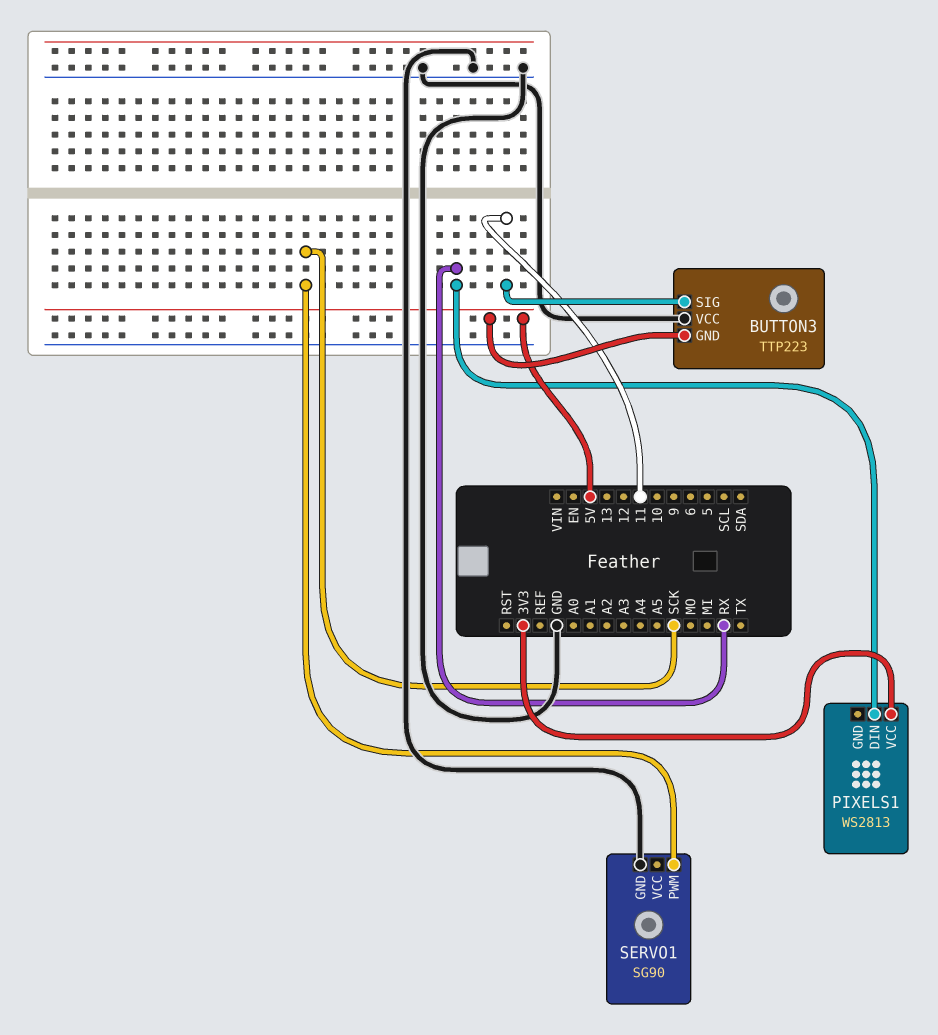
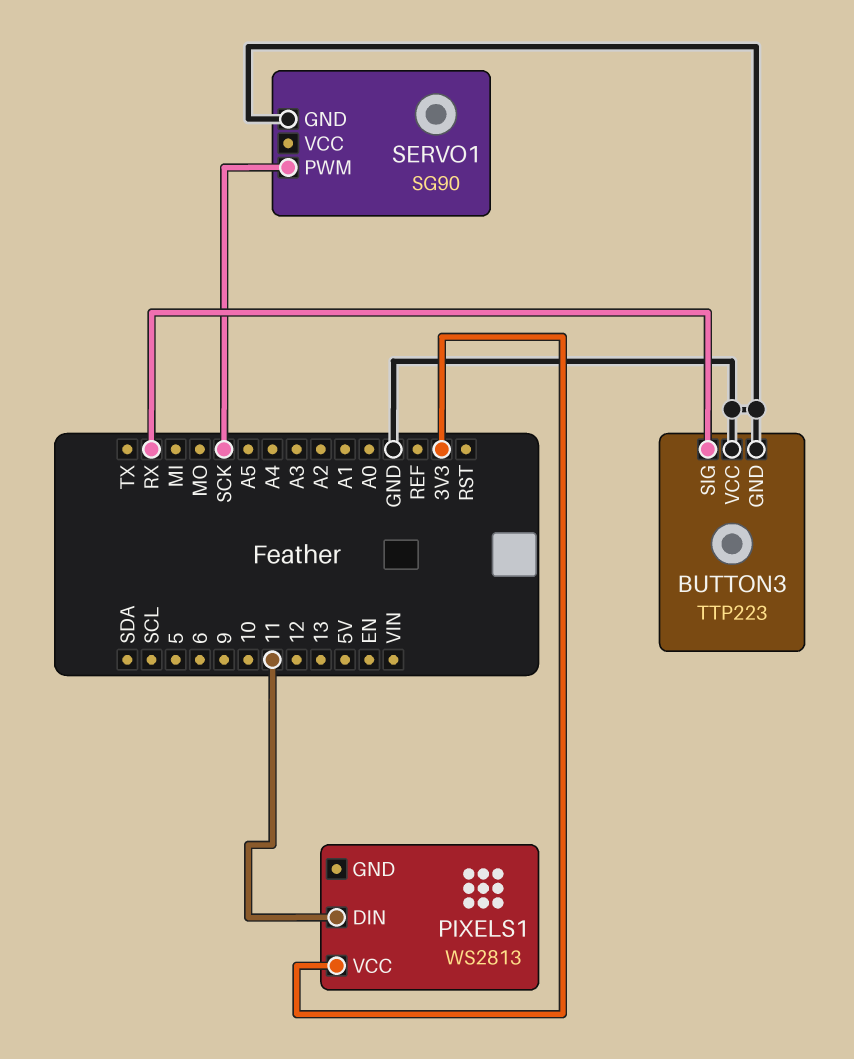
BUTTON3 pin GND: 5V -> GND
BUTTON3 pin SIG: 11 -> RX
PIXELS1 pin DIN: RX -> 11

